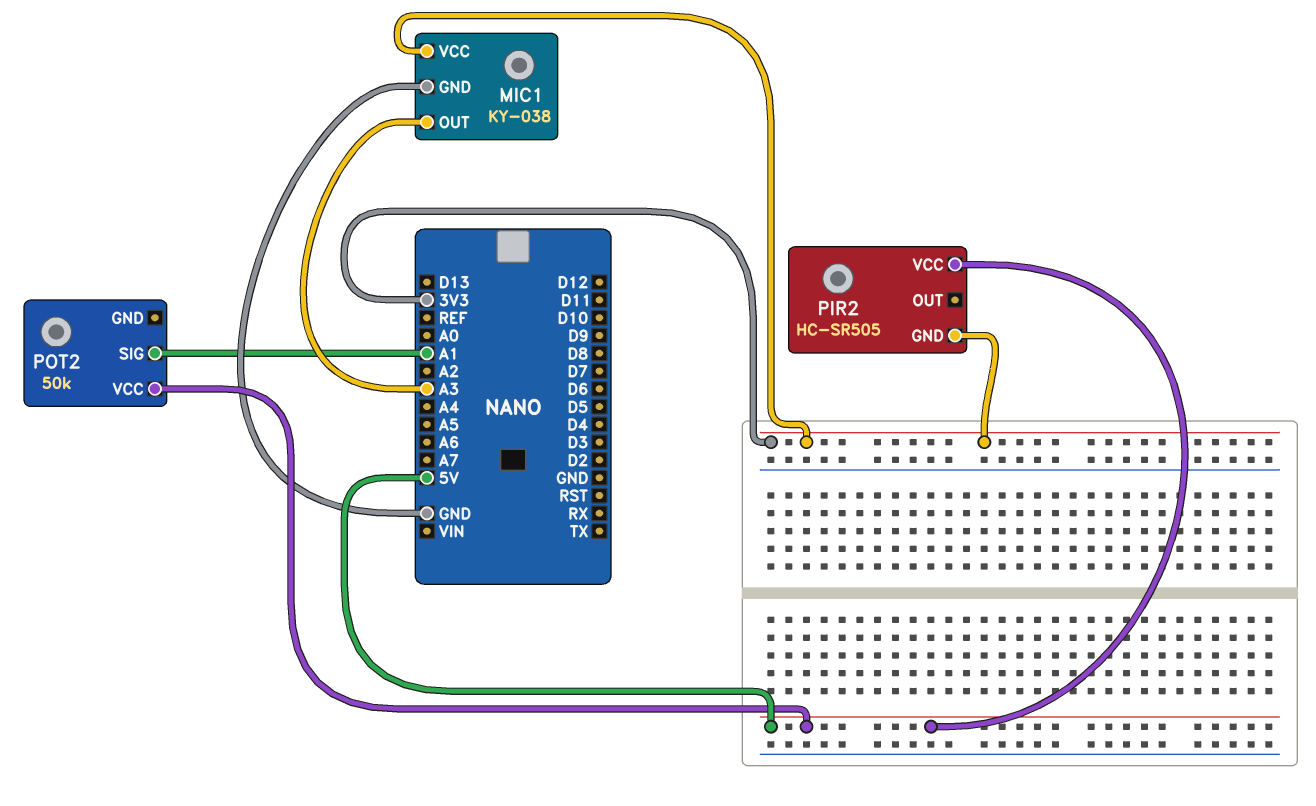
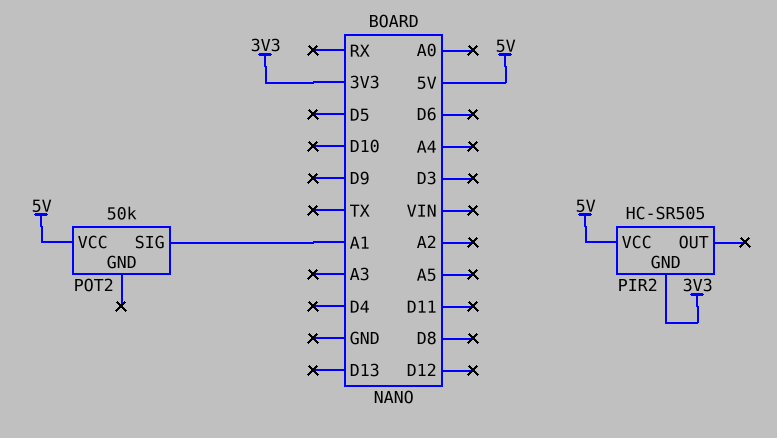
MIC1: KY-038 -> none
MIC1 pin GND: GND -> none
MIC1 pin OUT: A3 -> none
MIC1 pin VCC: 3V3 -> none

